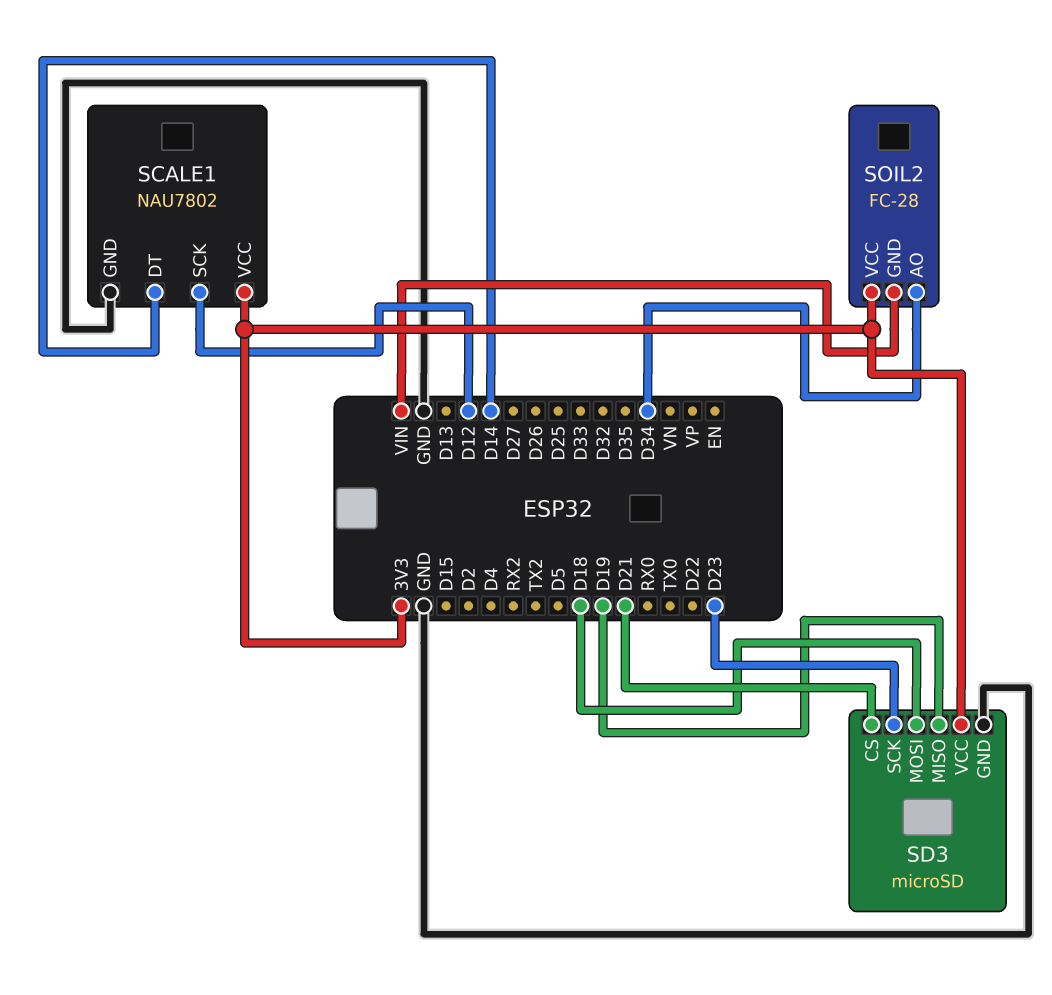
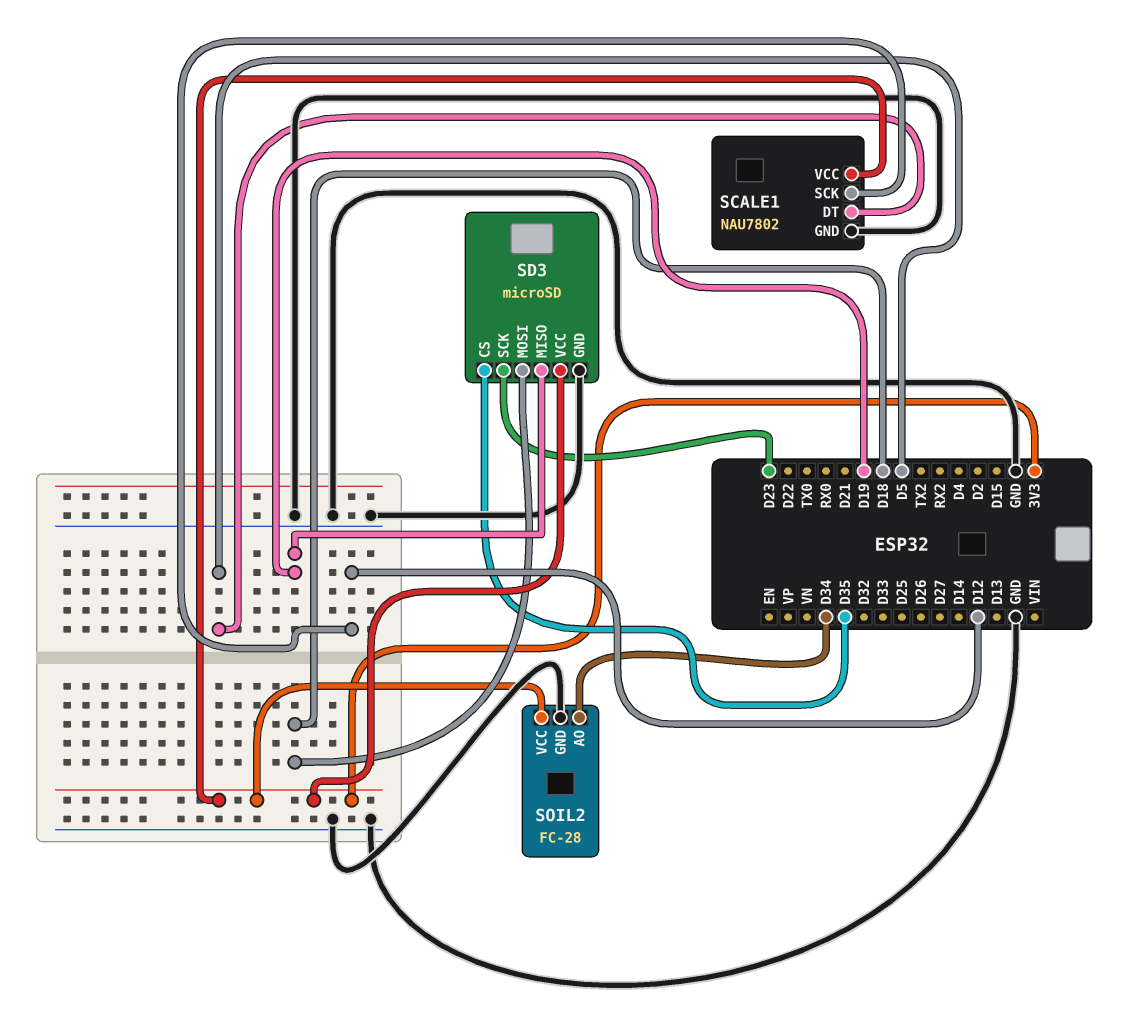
SCALE1 pin DT: D14 -> D5
SD3 pin CS: D21 -> D35
SOIL2 pin GND: VIN -> GND

